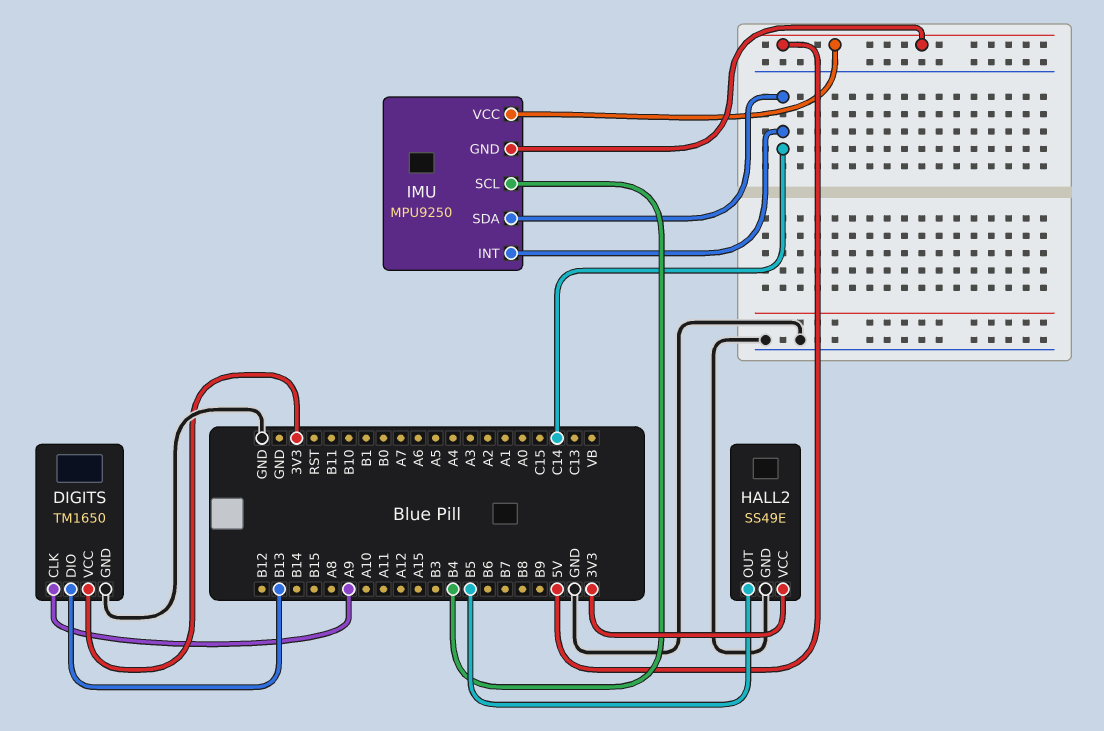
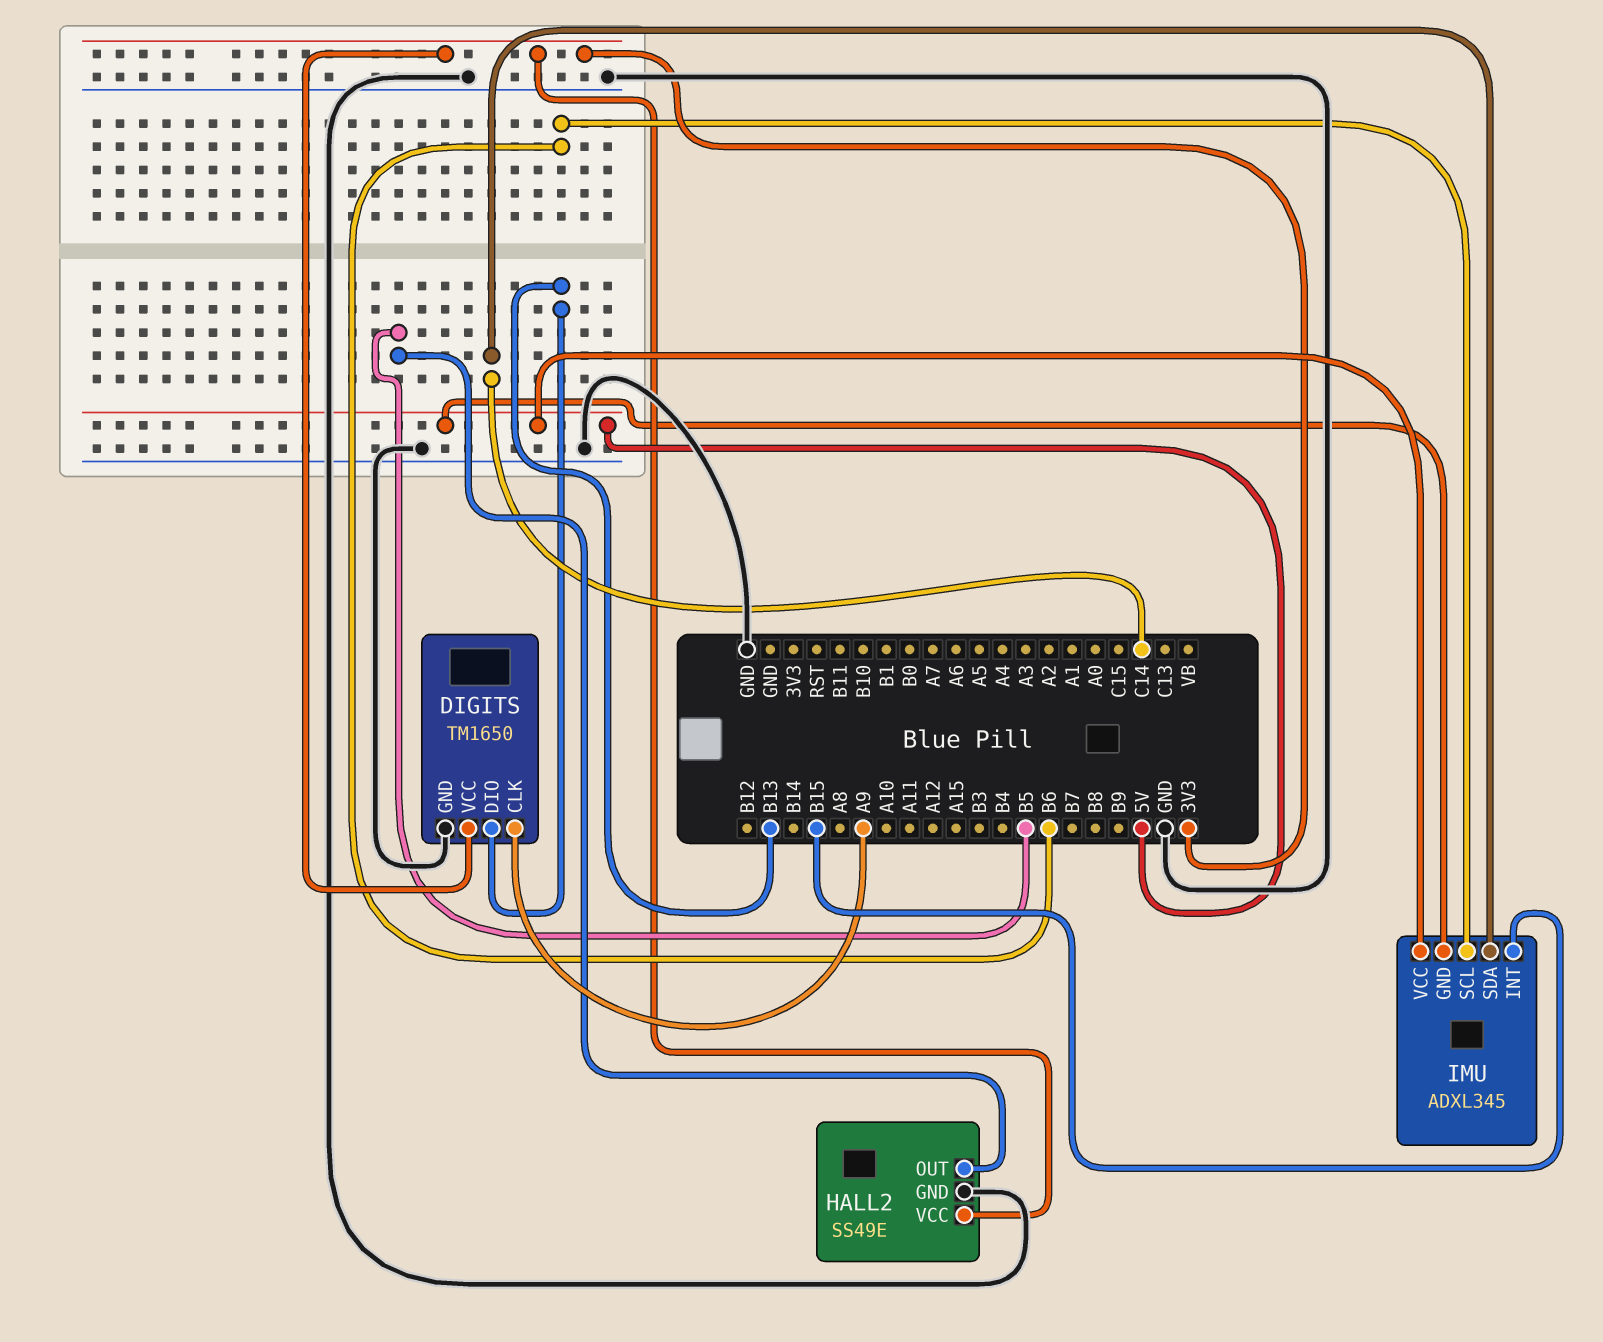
IMU: MPU9250 -> ADXL345
IMU pin INT: C14 -> B15
IMU pin SCL: B4 -> B6

